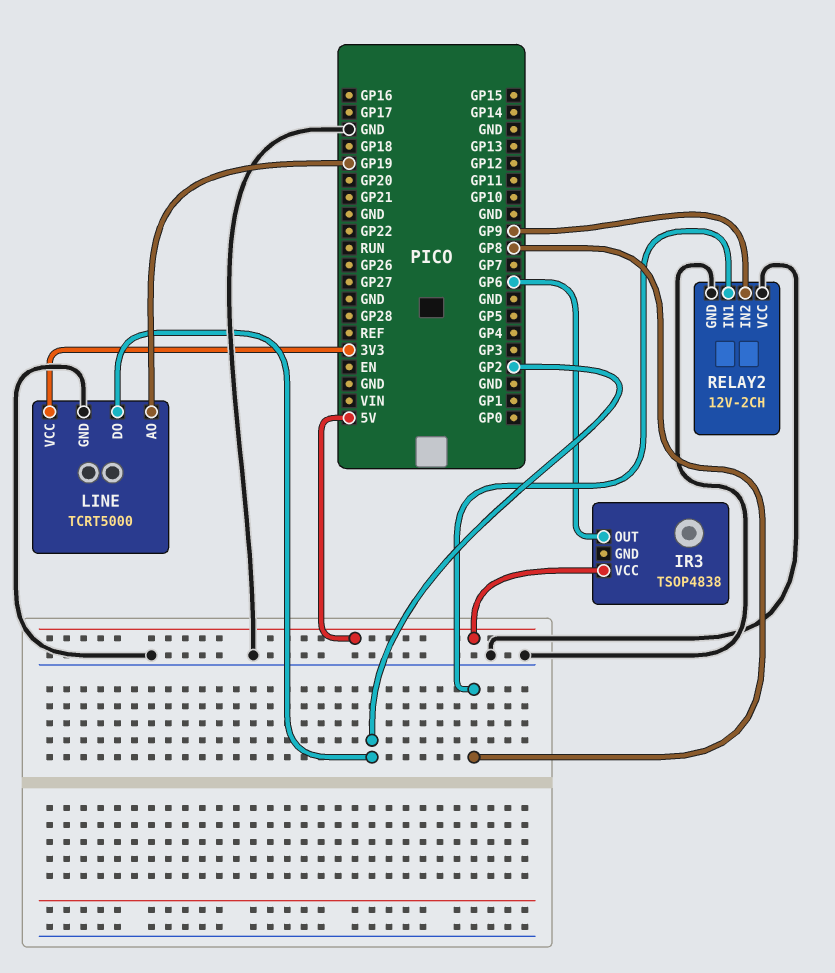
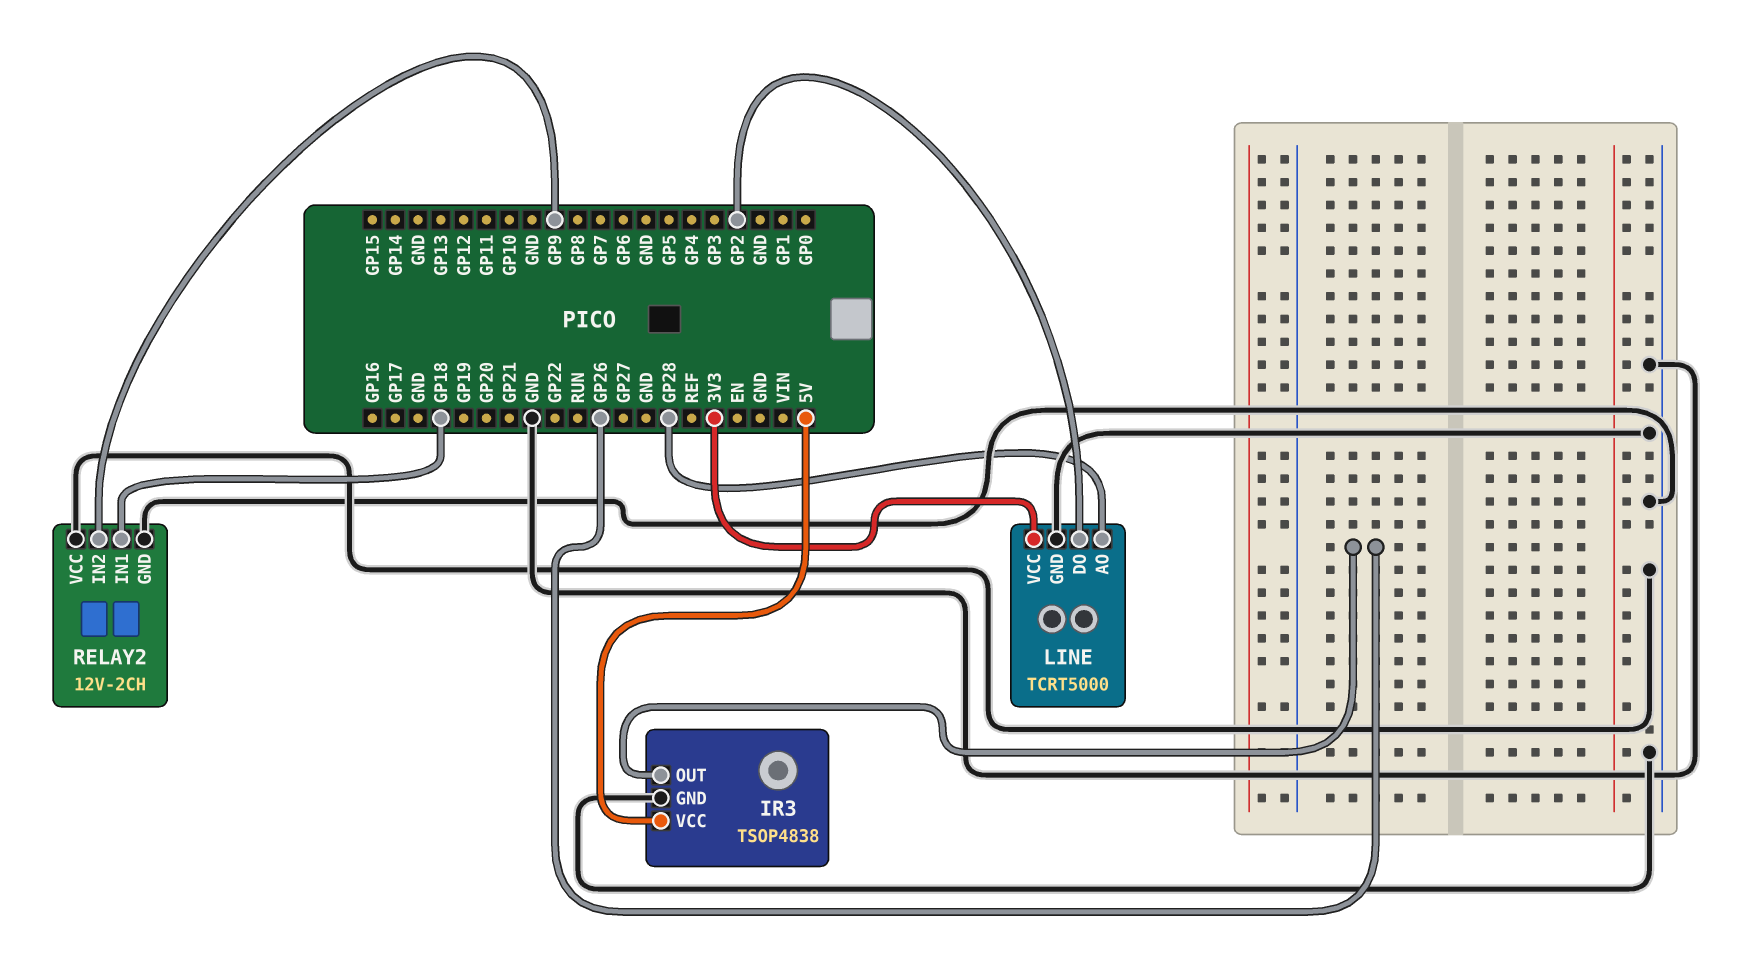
IR3 pin GND: none -> GND
IR3 pin OUT: GP6 -> GP26
LINE pin AO: GP19 -> GP28
RELAY2 pin IN1: GP8 -> GP18

